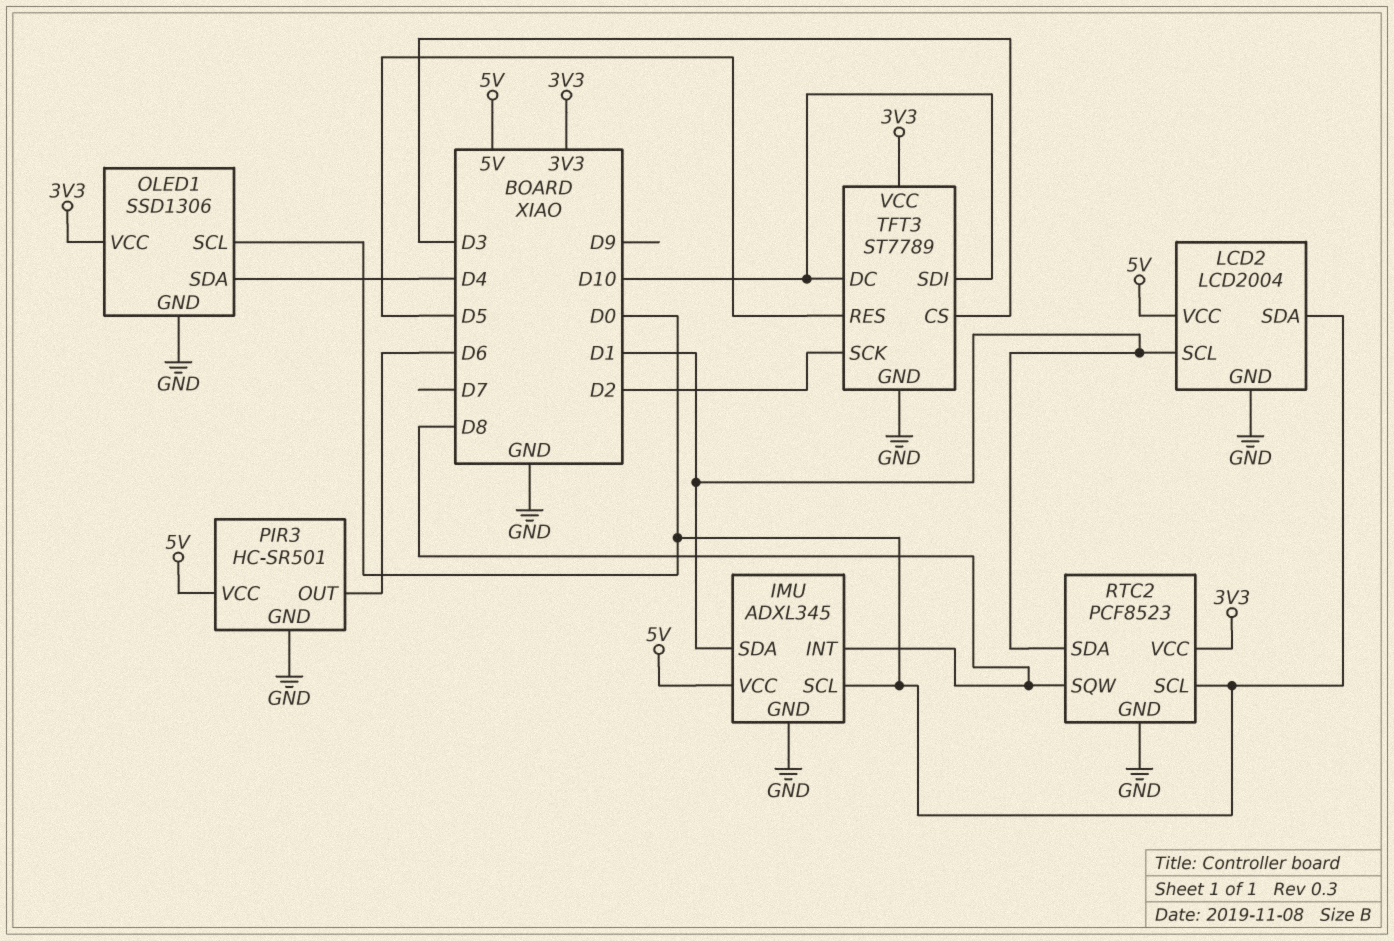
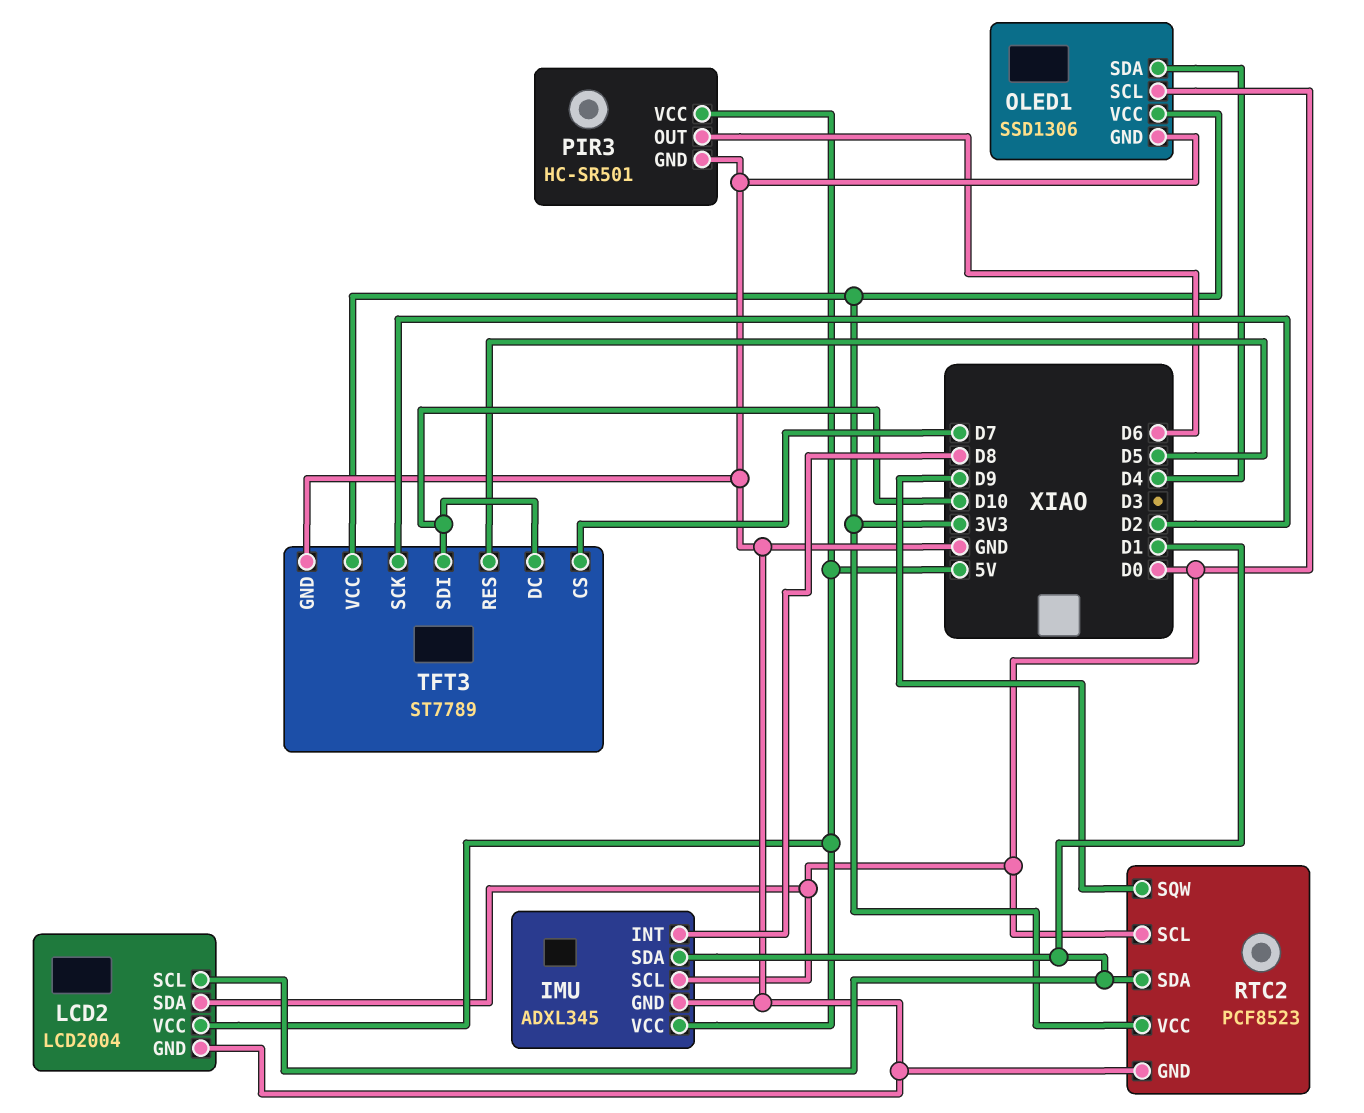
RTC2 pin SQW: D8 -> D9
TFT3 pin CS: D3 -> D7

